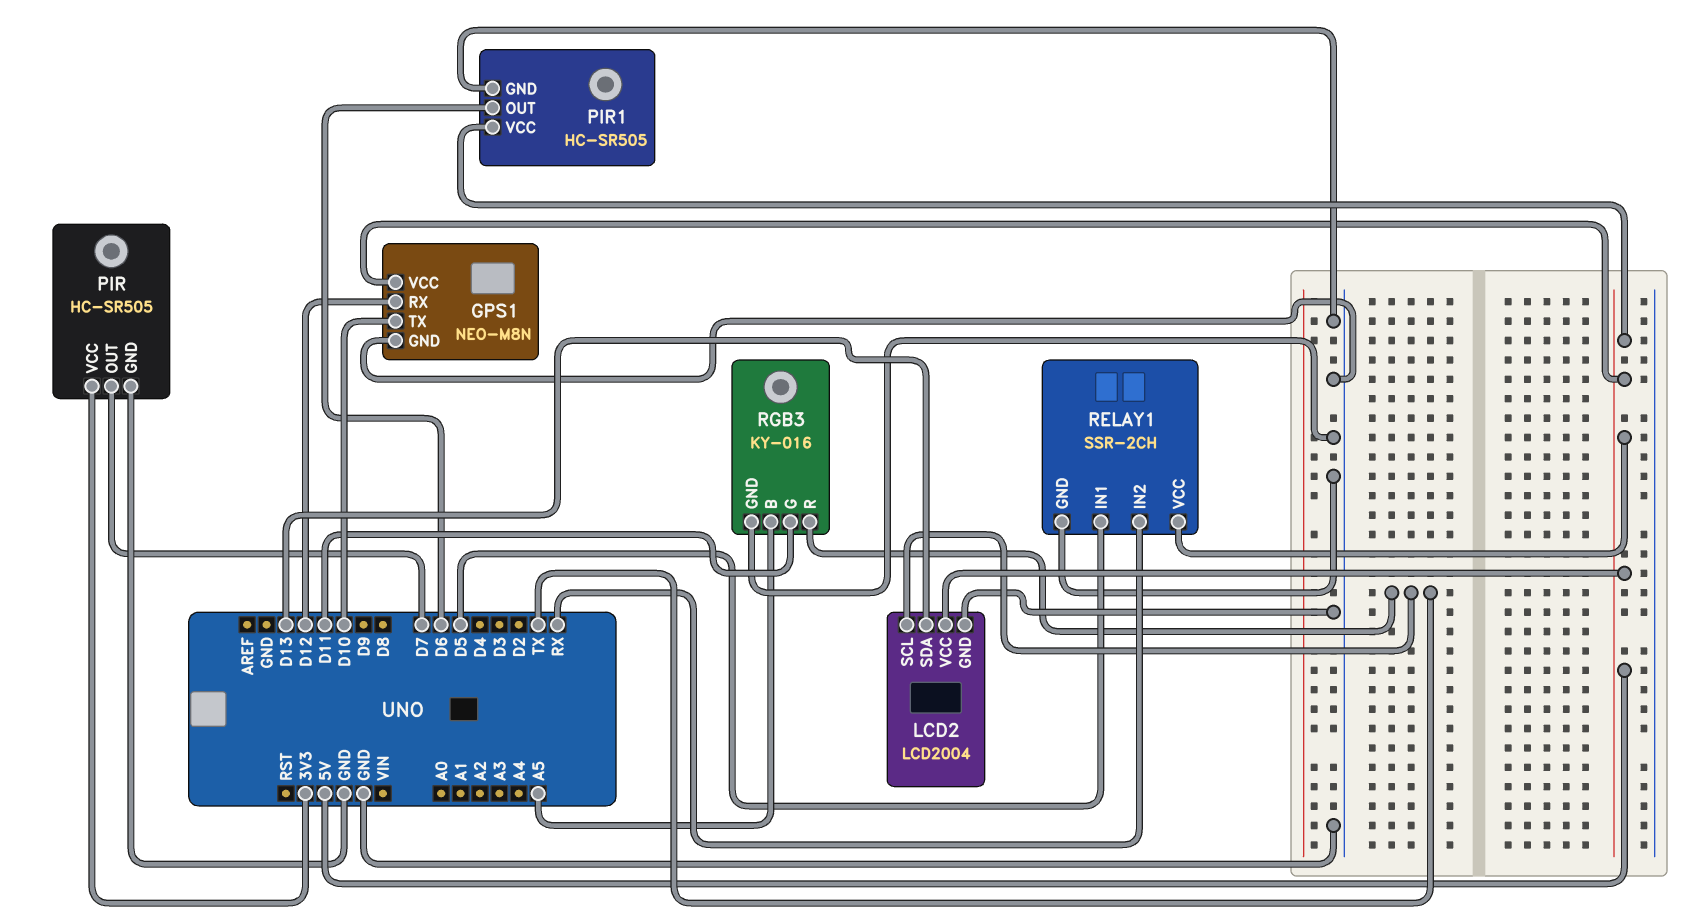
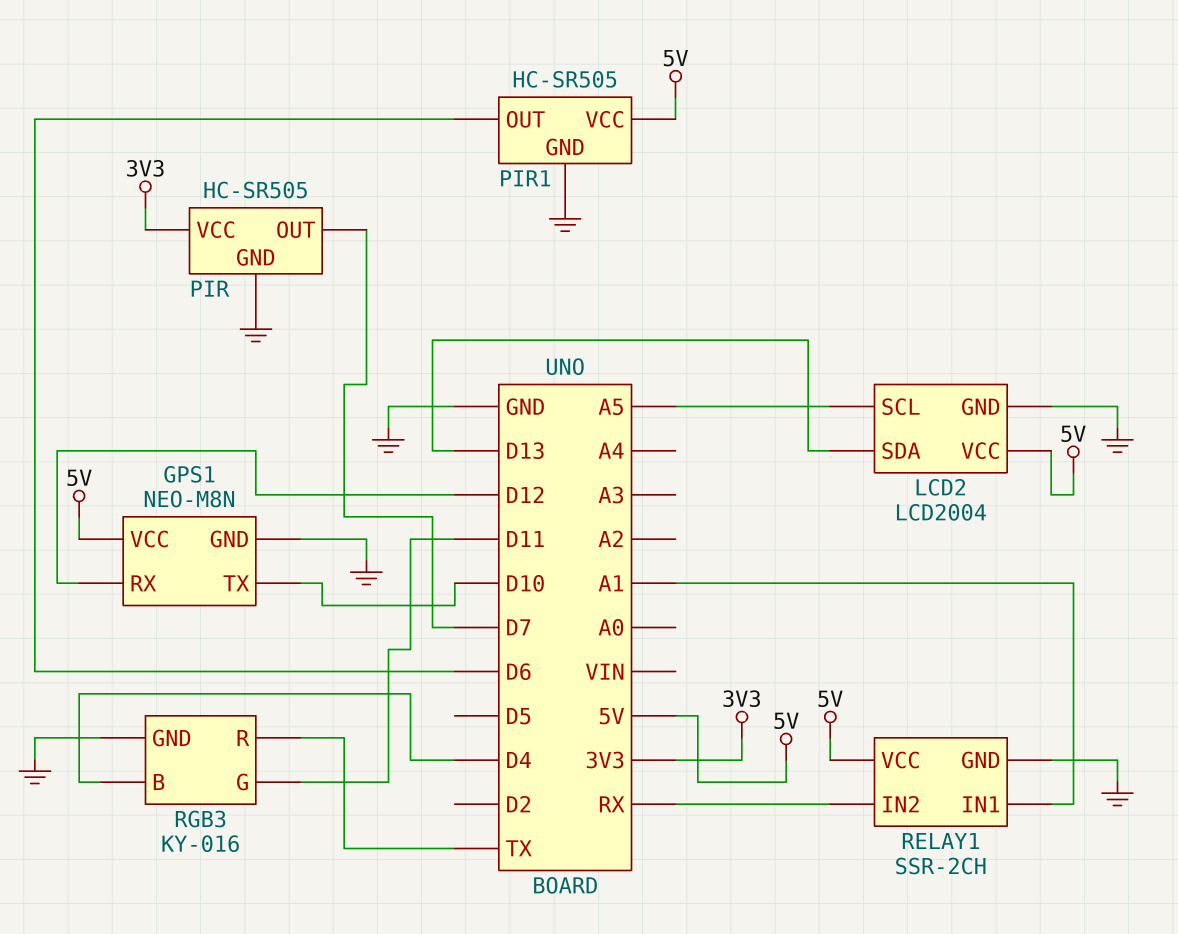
LCD2 pin SCL: TX -> A5
RELAY1 pin IN1: D5 -> A1
RGB3 pin B: A5 -> D4

